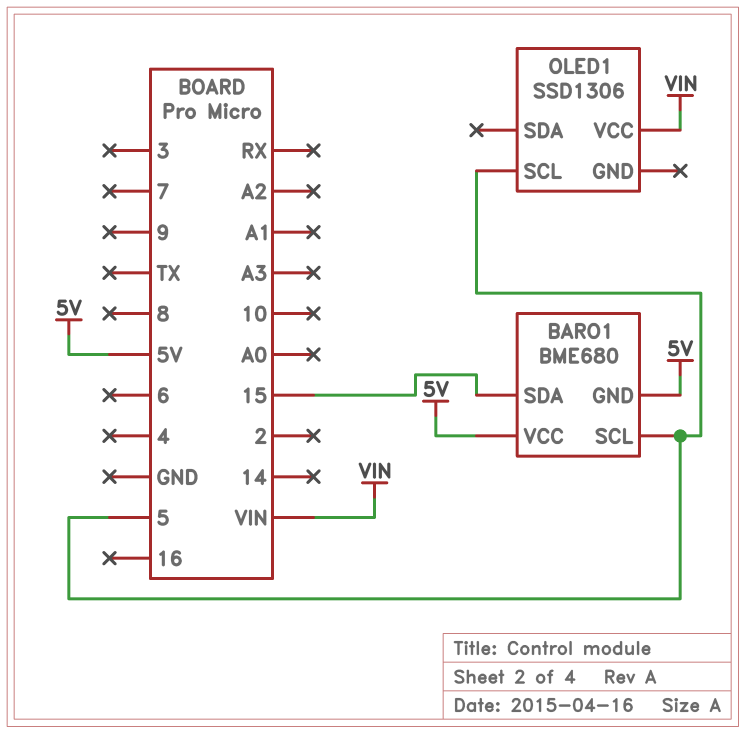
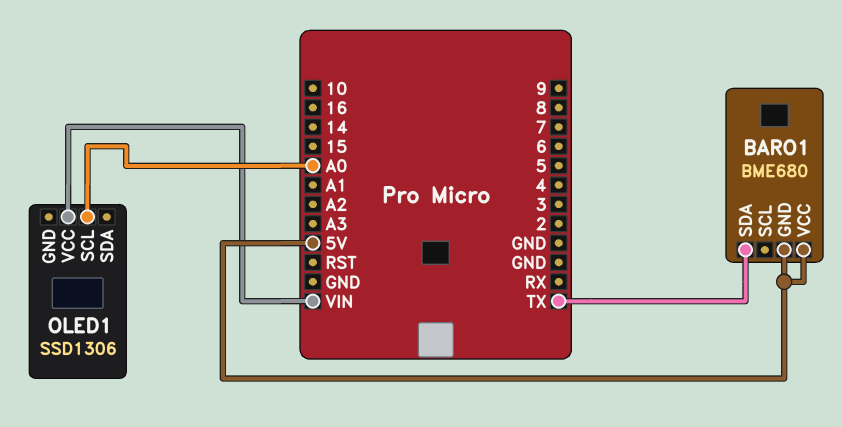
BARO1 pin SCL: 5 -> none
BARO1 pin SDA: 15 -> TX
OLED1 pin SCL: 5 -> A0

